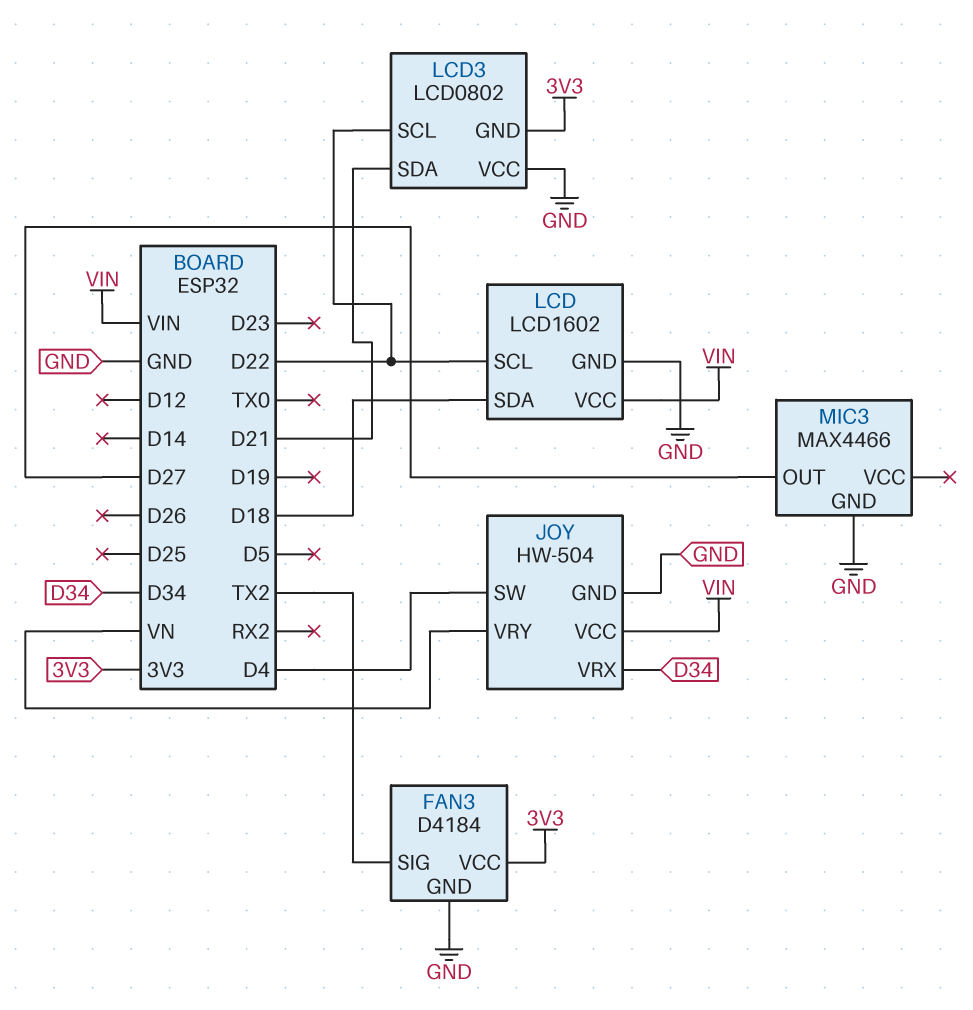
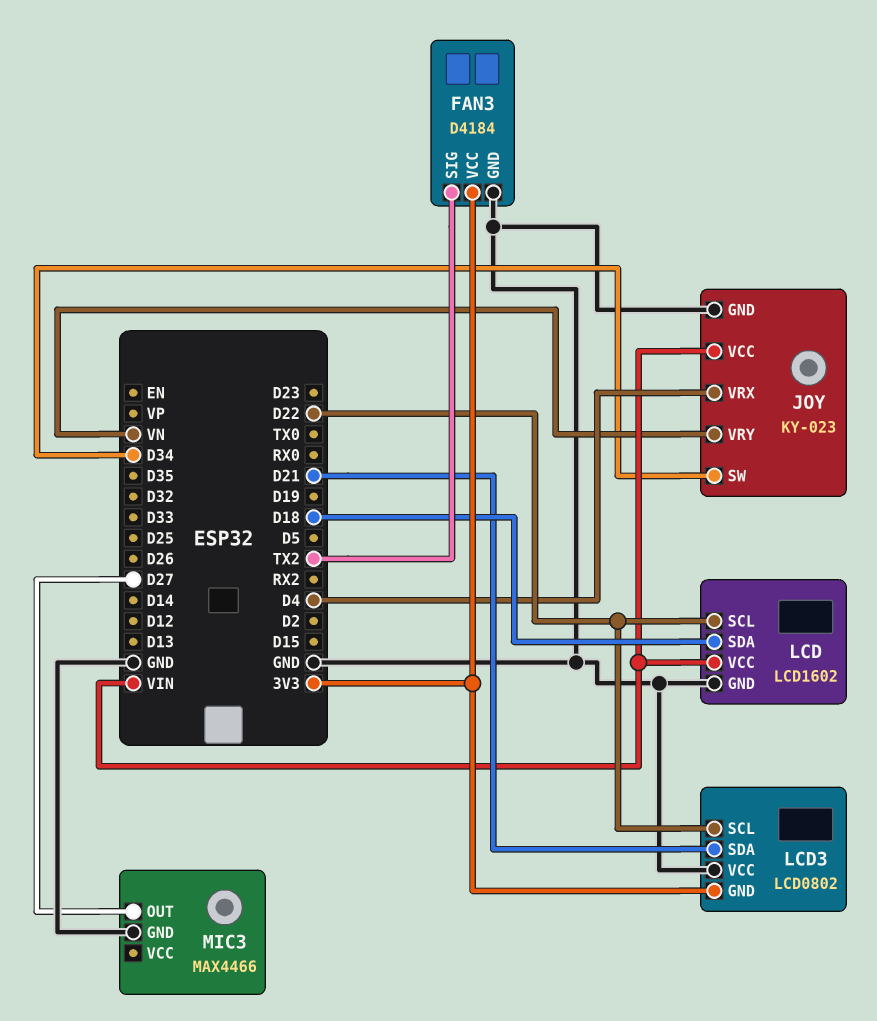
JOY: HW-504 -> KY-023
JOY pin SW: D4 -> D34
JOY pin VRX: D34 -> D4

